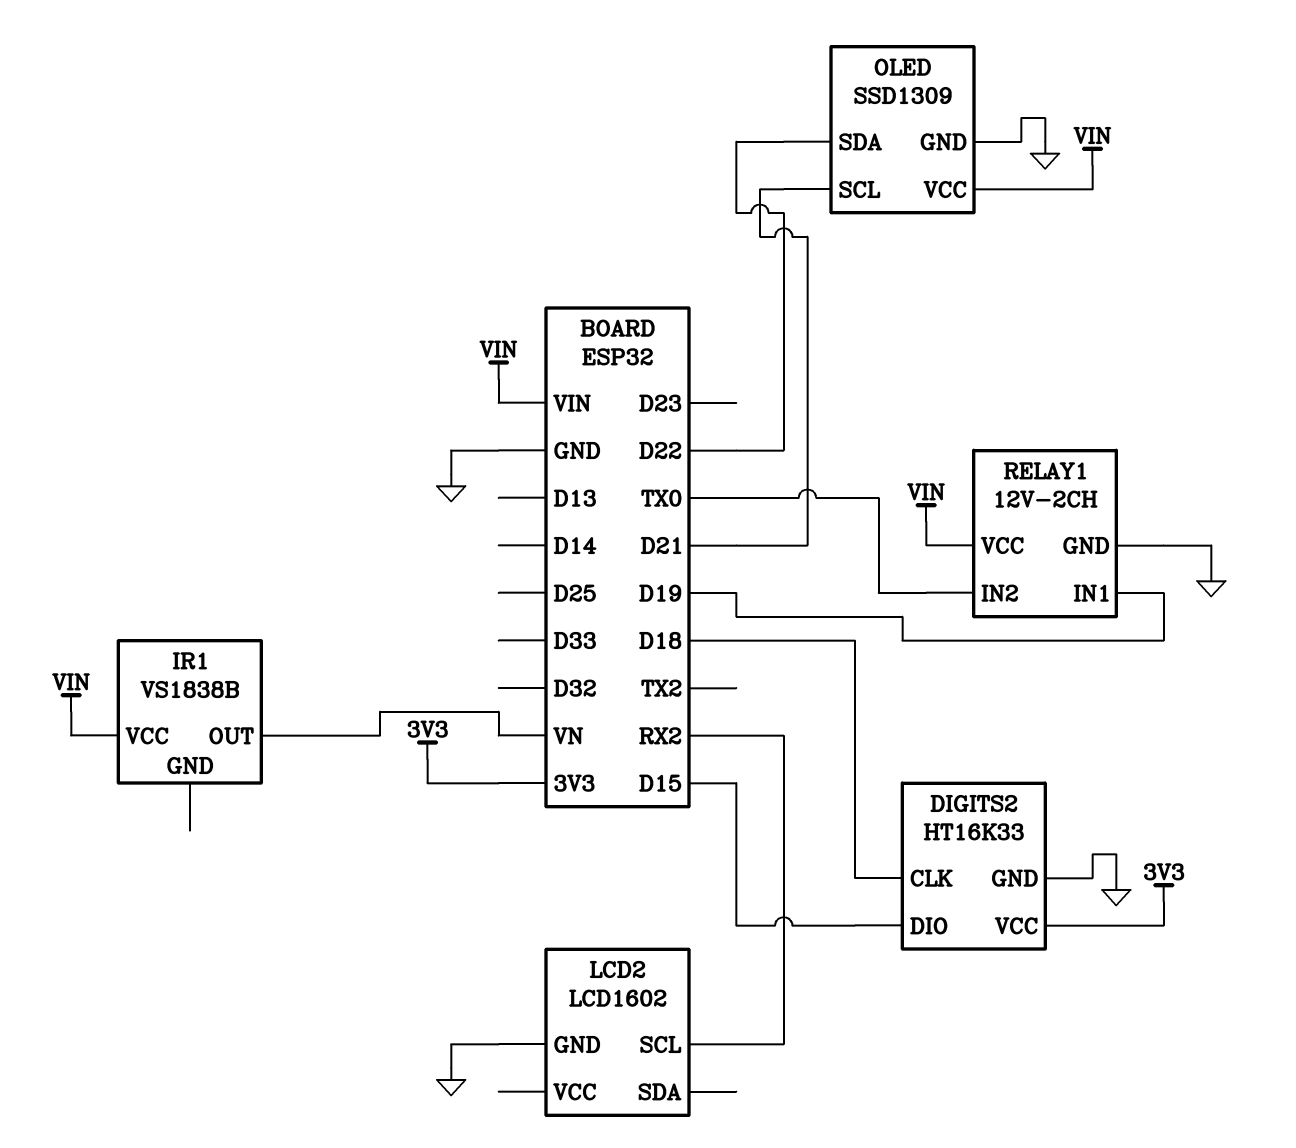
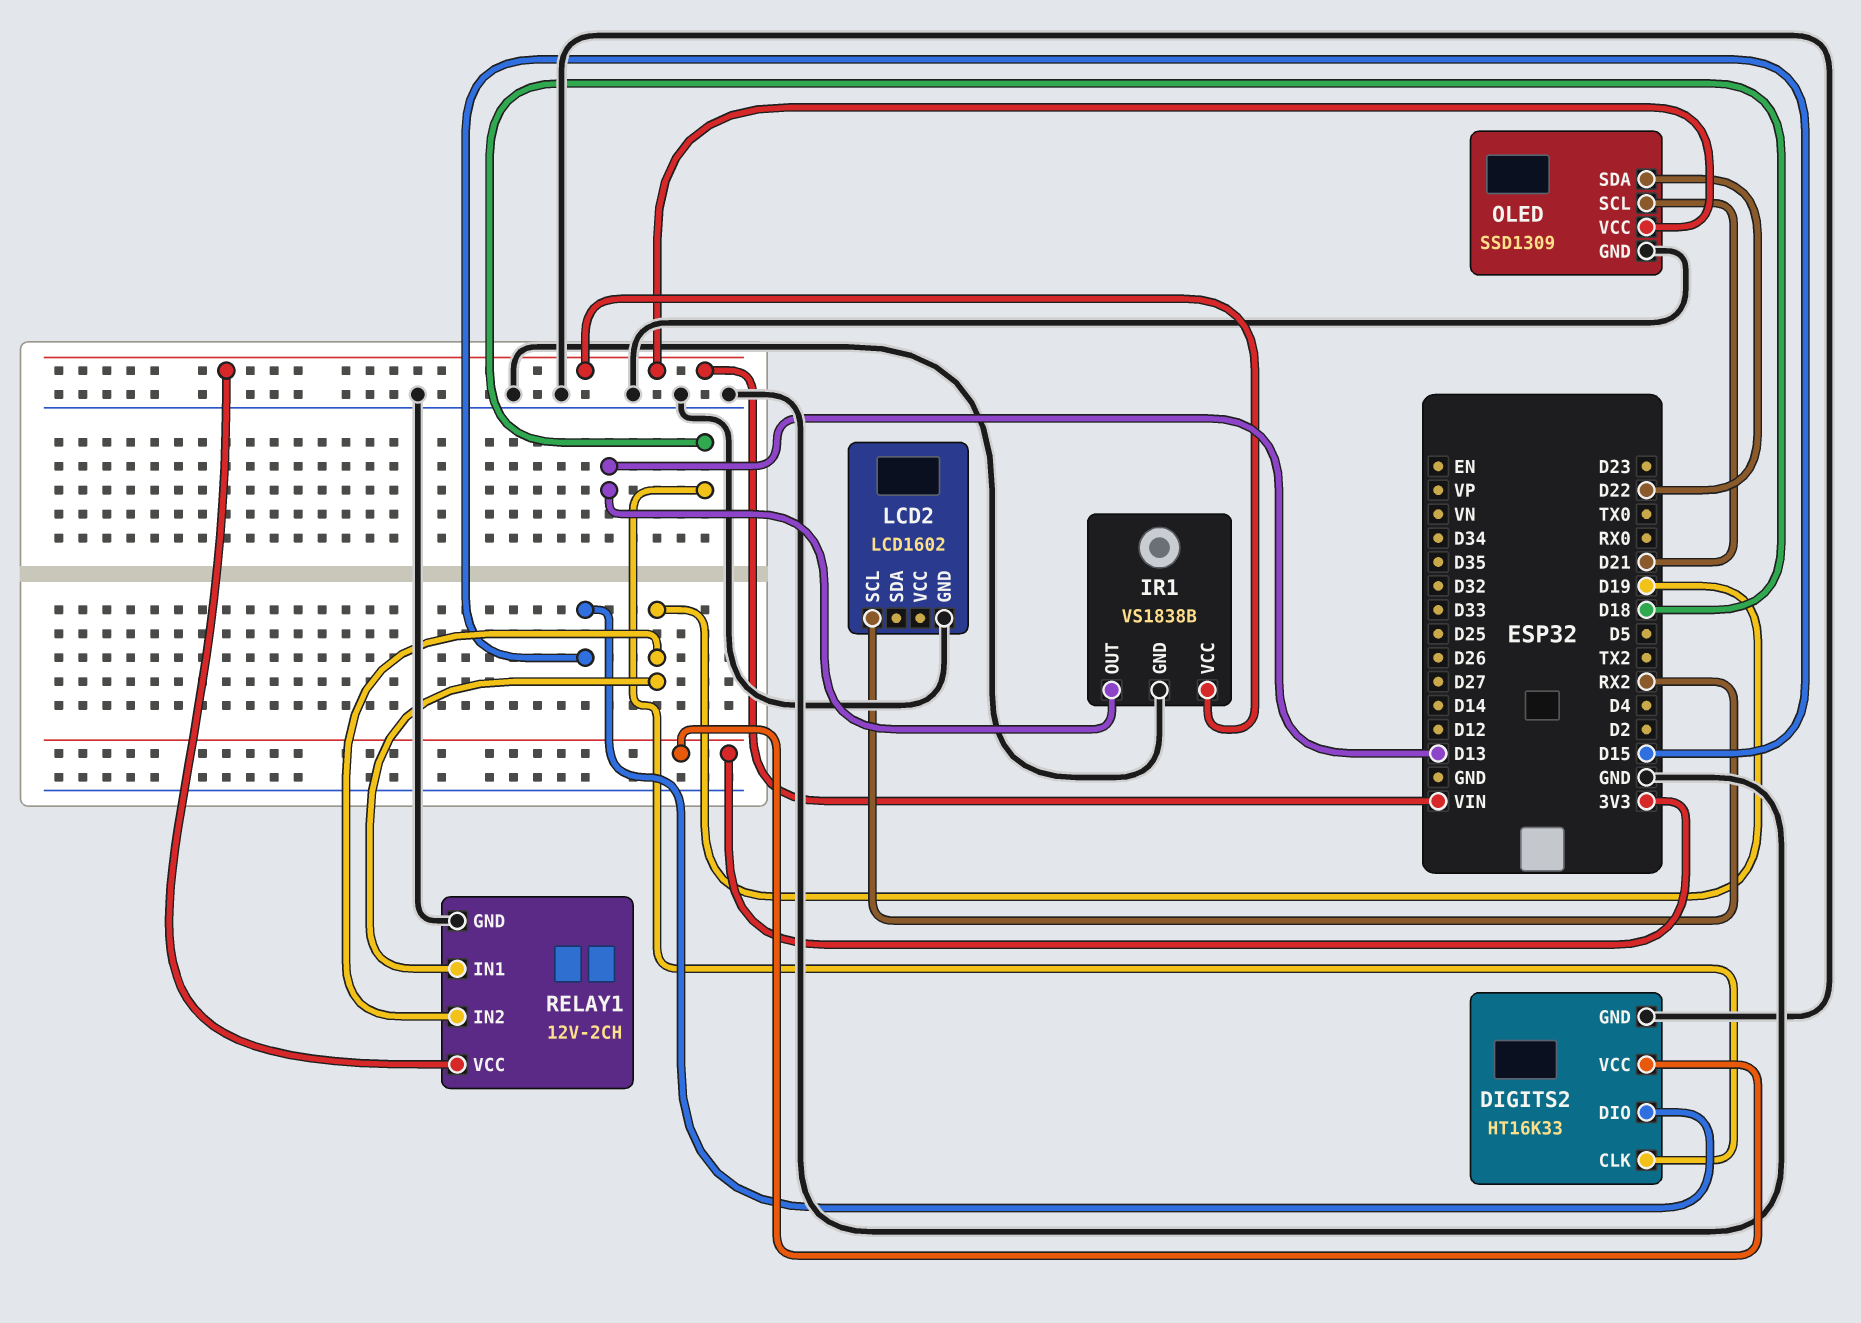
IR1 pin GND: none -> GND
IR1 pin OUT: VN -> D13
RELAY1 pin IN2: TX0 -> D19

